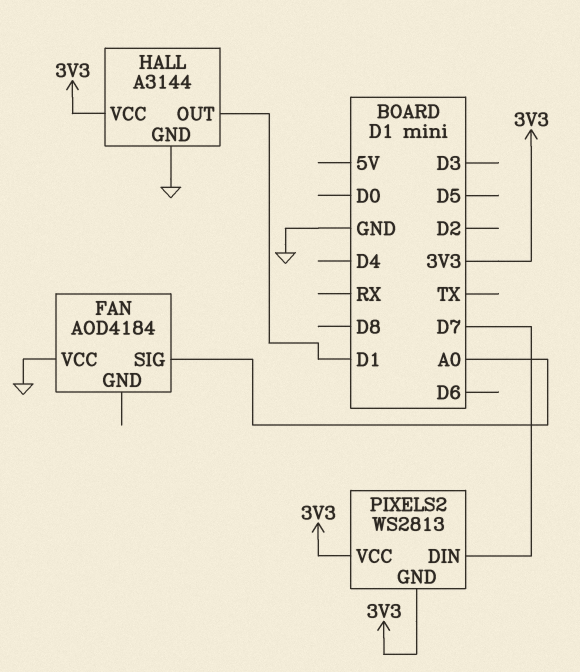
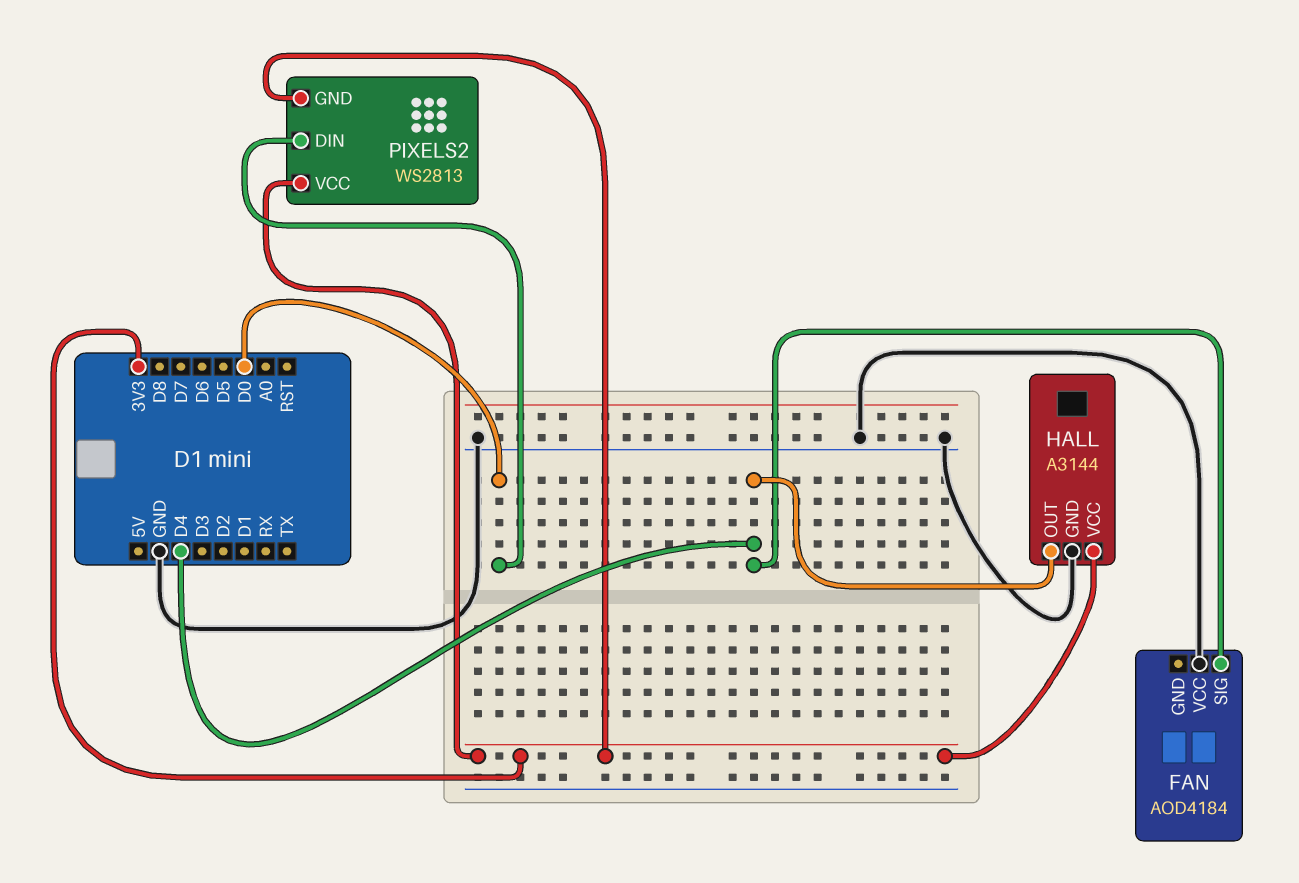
FAN pin SIG: A0 -> D4
HALL pin OUT: D1 -> D4
PIXELS2 pin DIN: D7 -> D0

